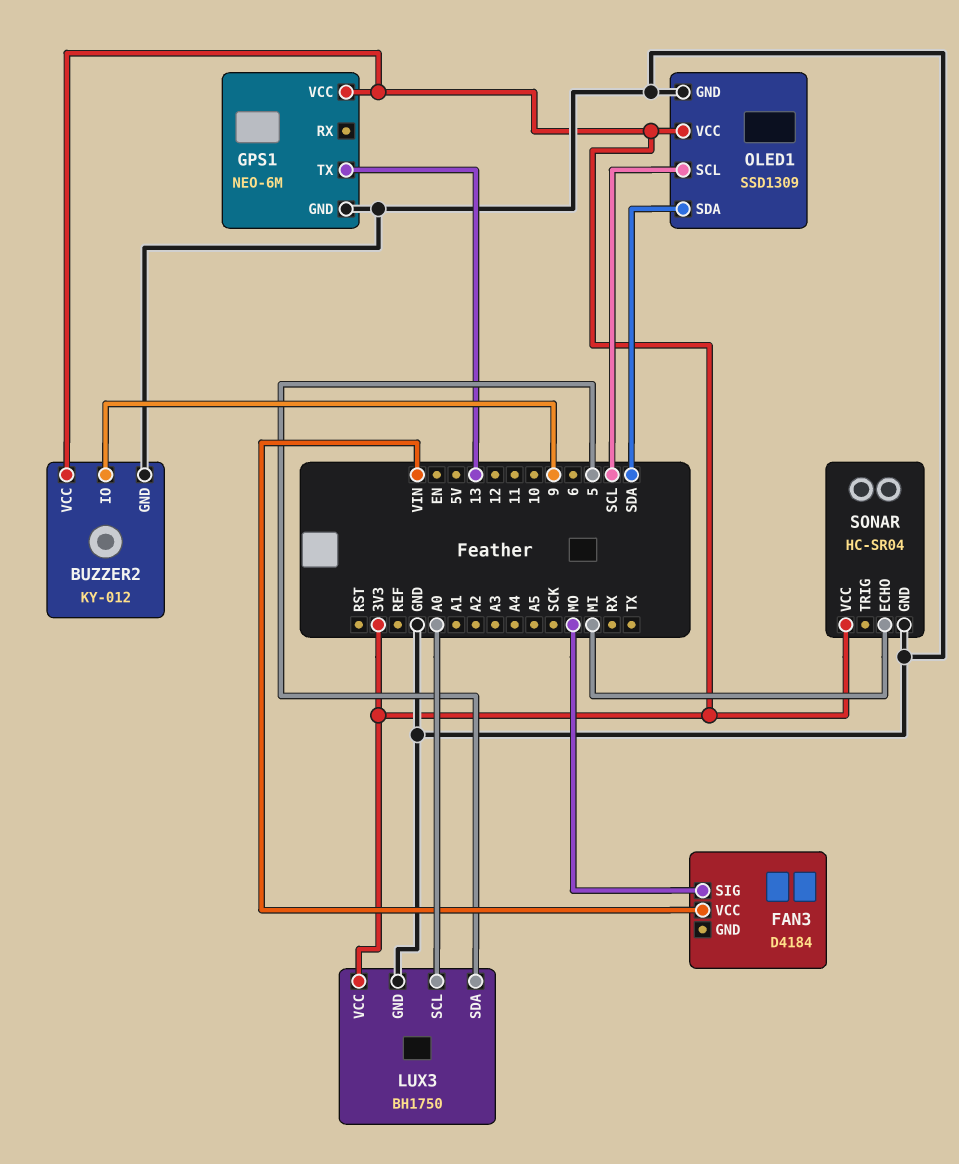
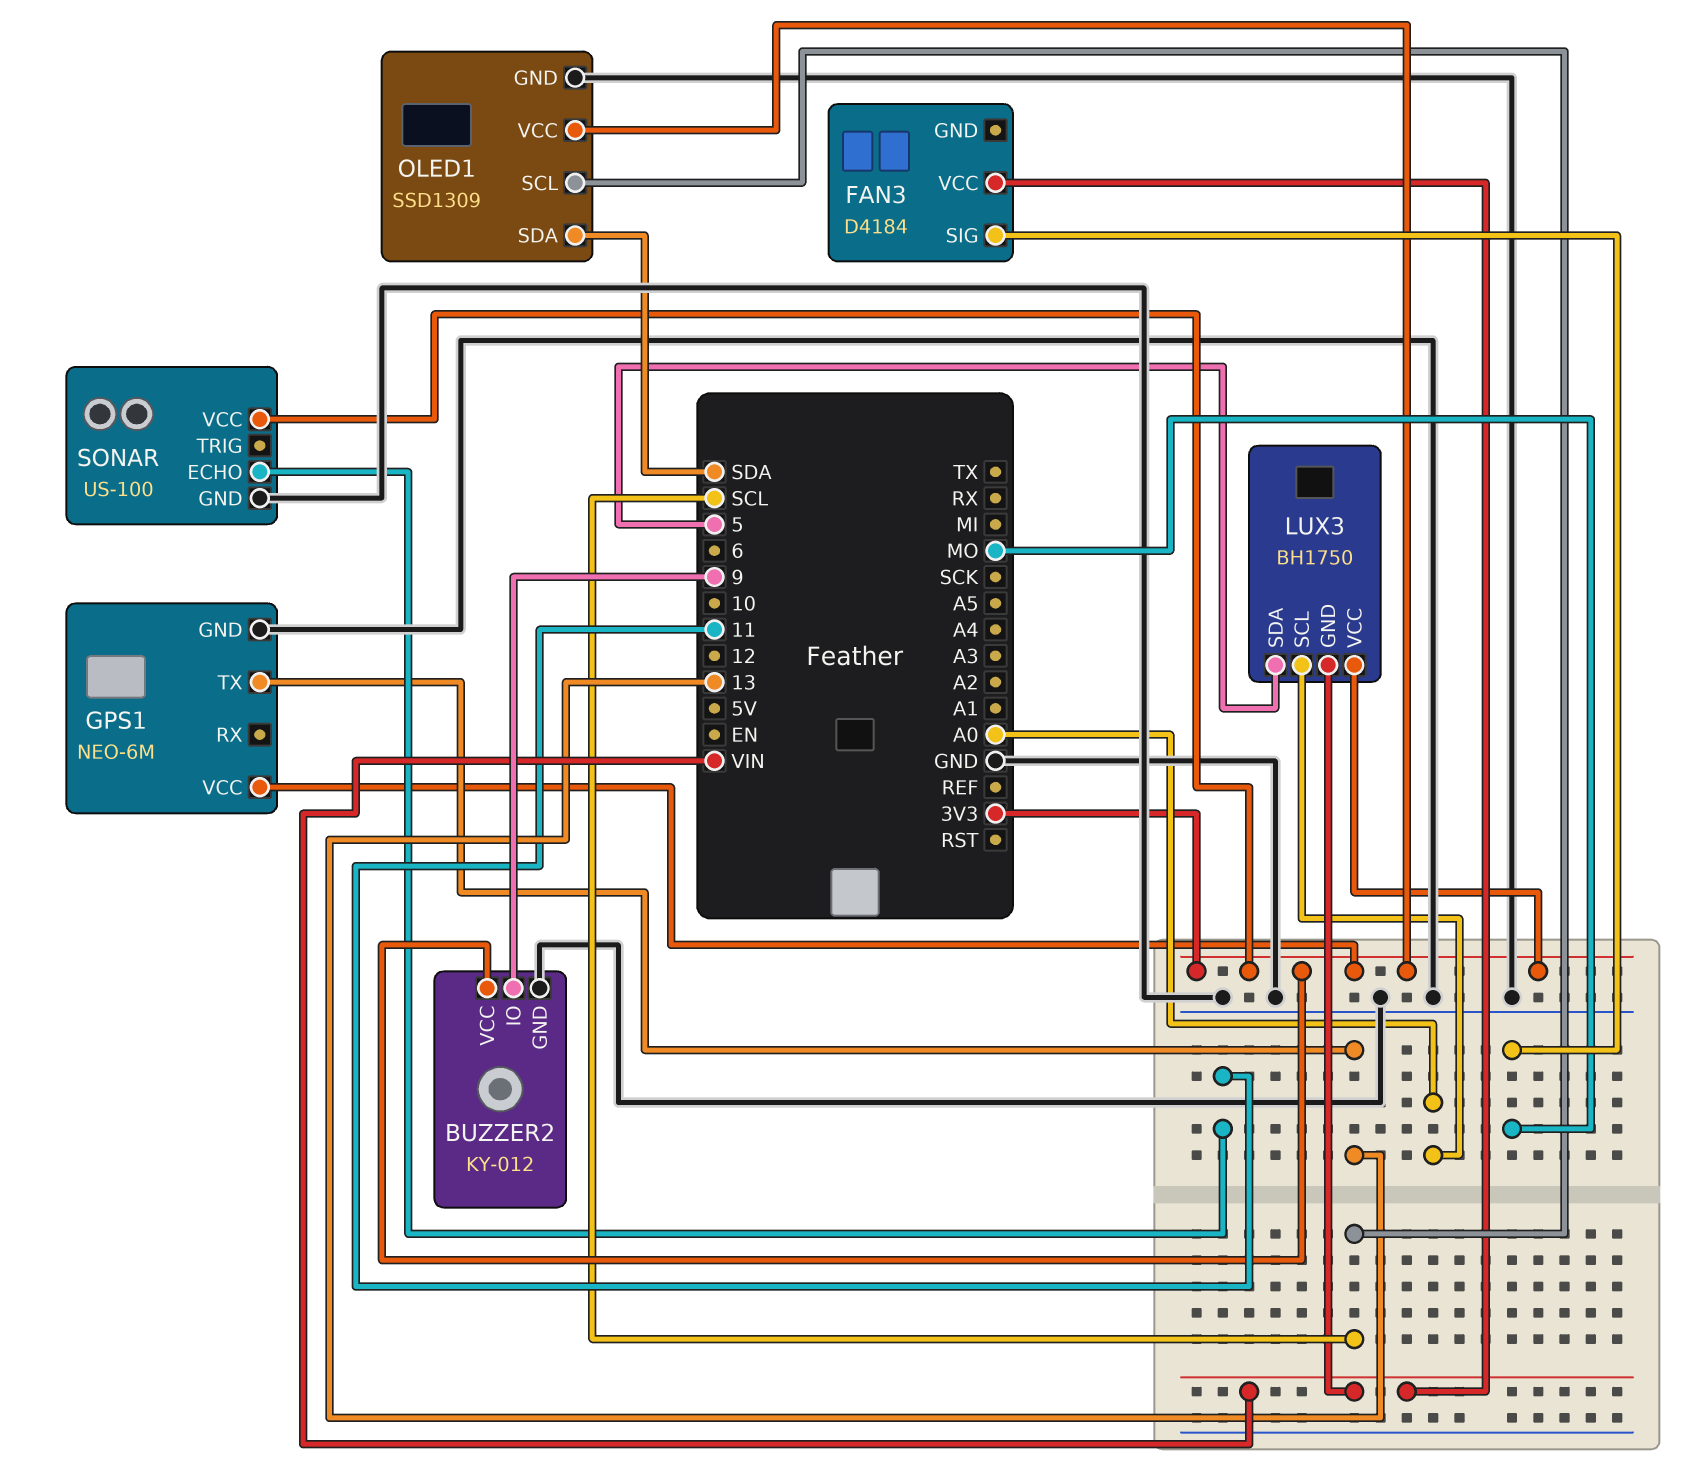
LUX3 pin GND: GND -> VIN
SONAR: HC-SR04 -> US-100
SONAR pin ECHO: MI -> 11

